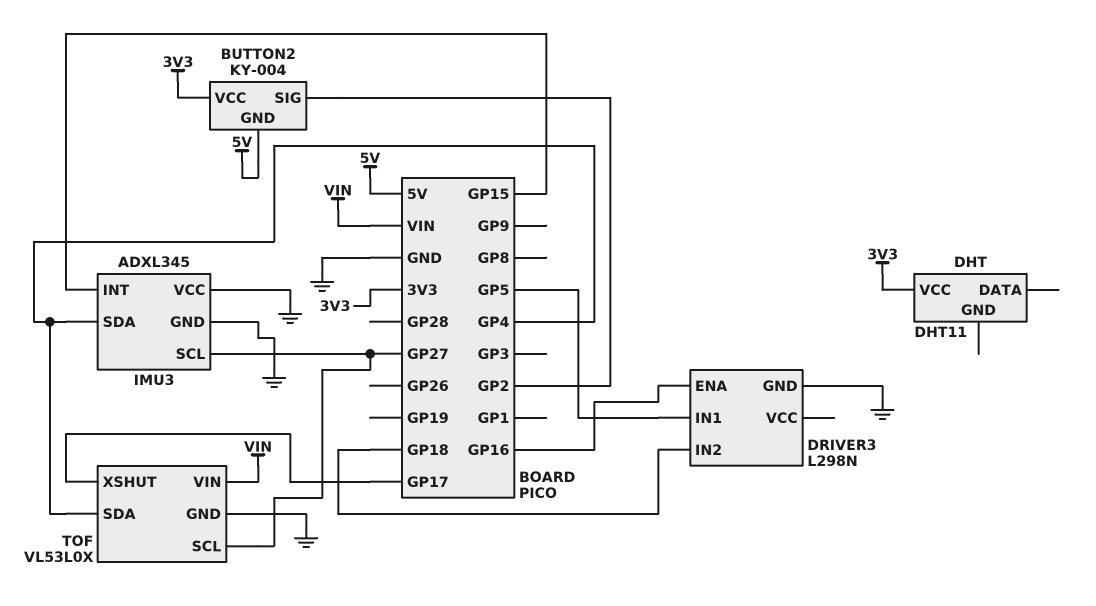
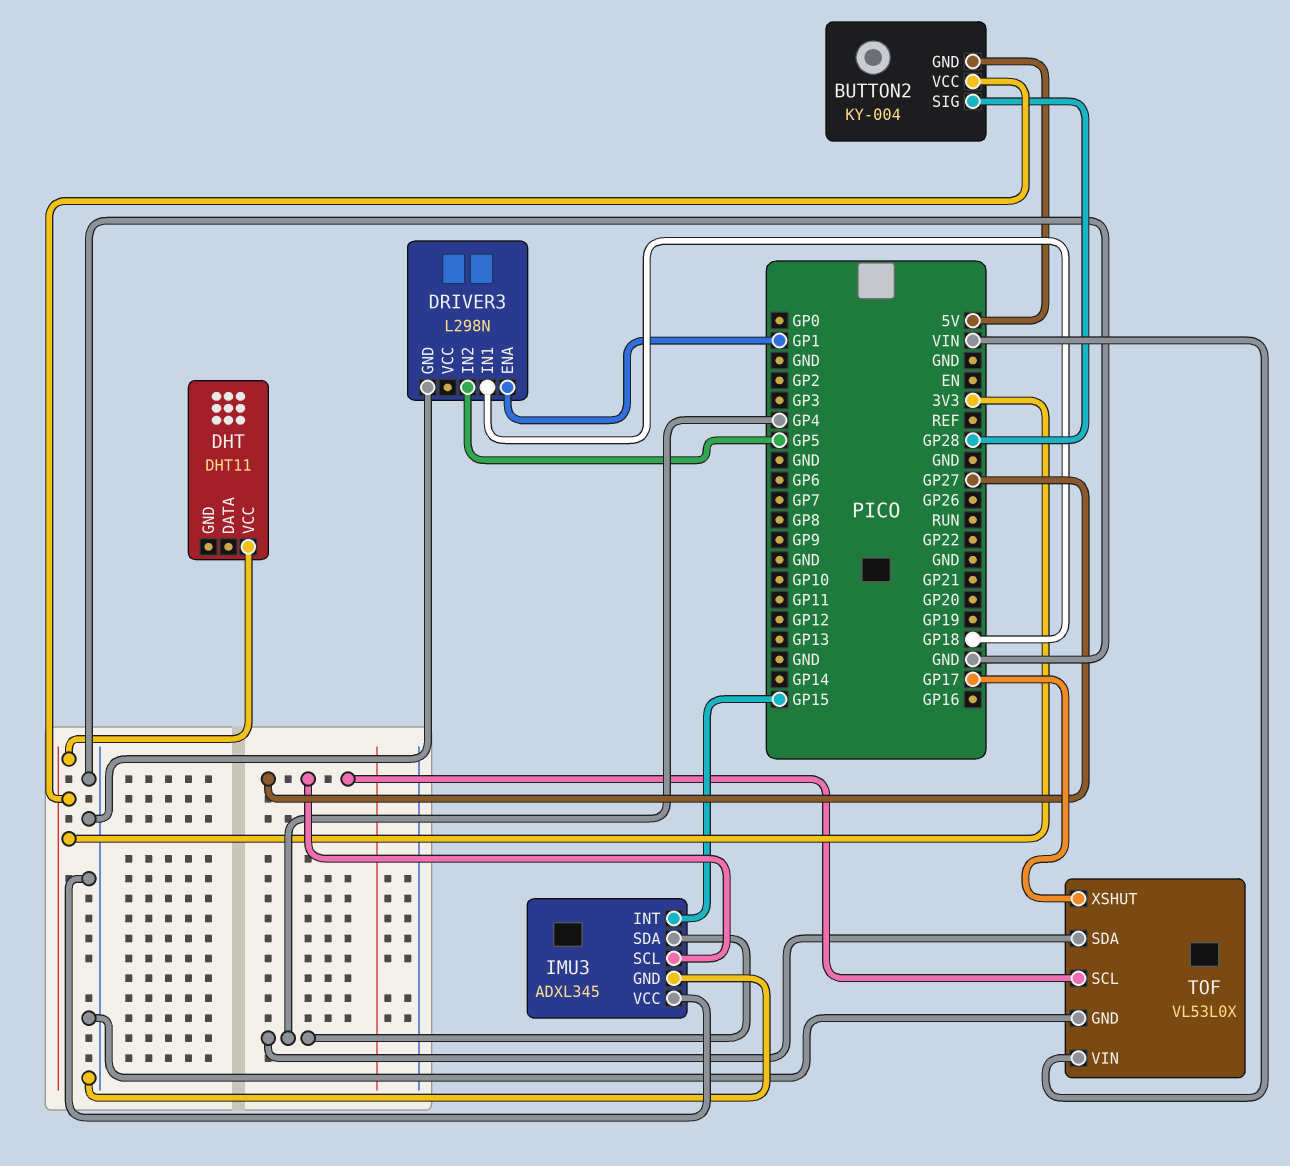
BUTTON2 pin SIG: GP2 -> GP28
DRIVER3 pin ENA: GP16 -> GP1
DRIVER3 pin IN1: GP5 -> GP18
DRIVER3 pin IN2: GP18 -> GP5

